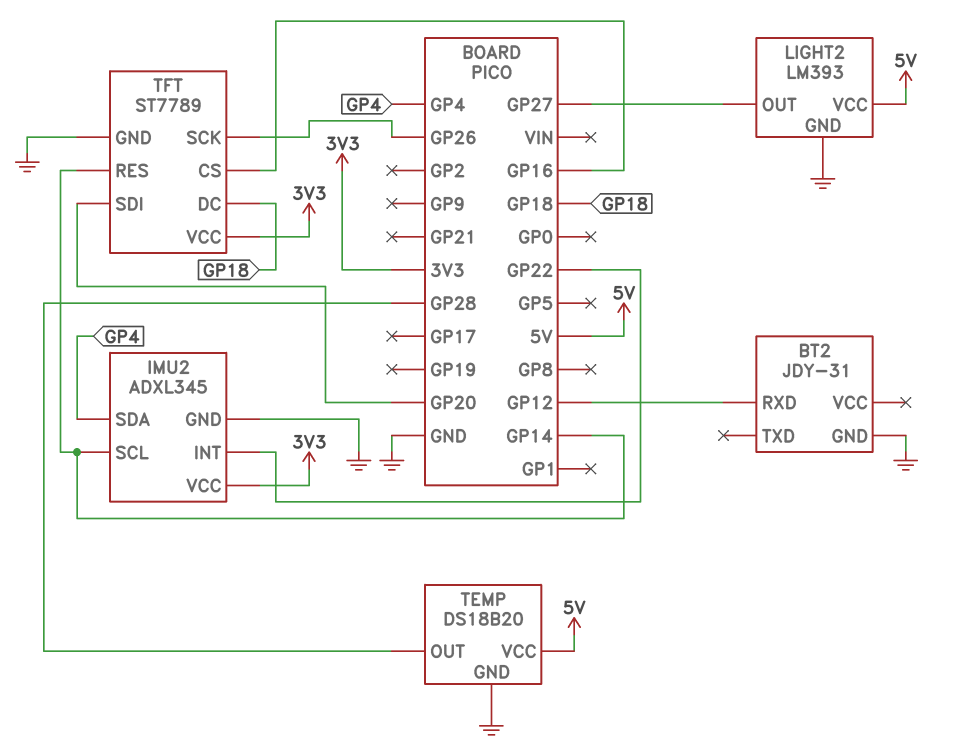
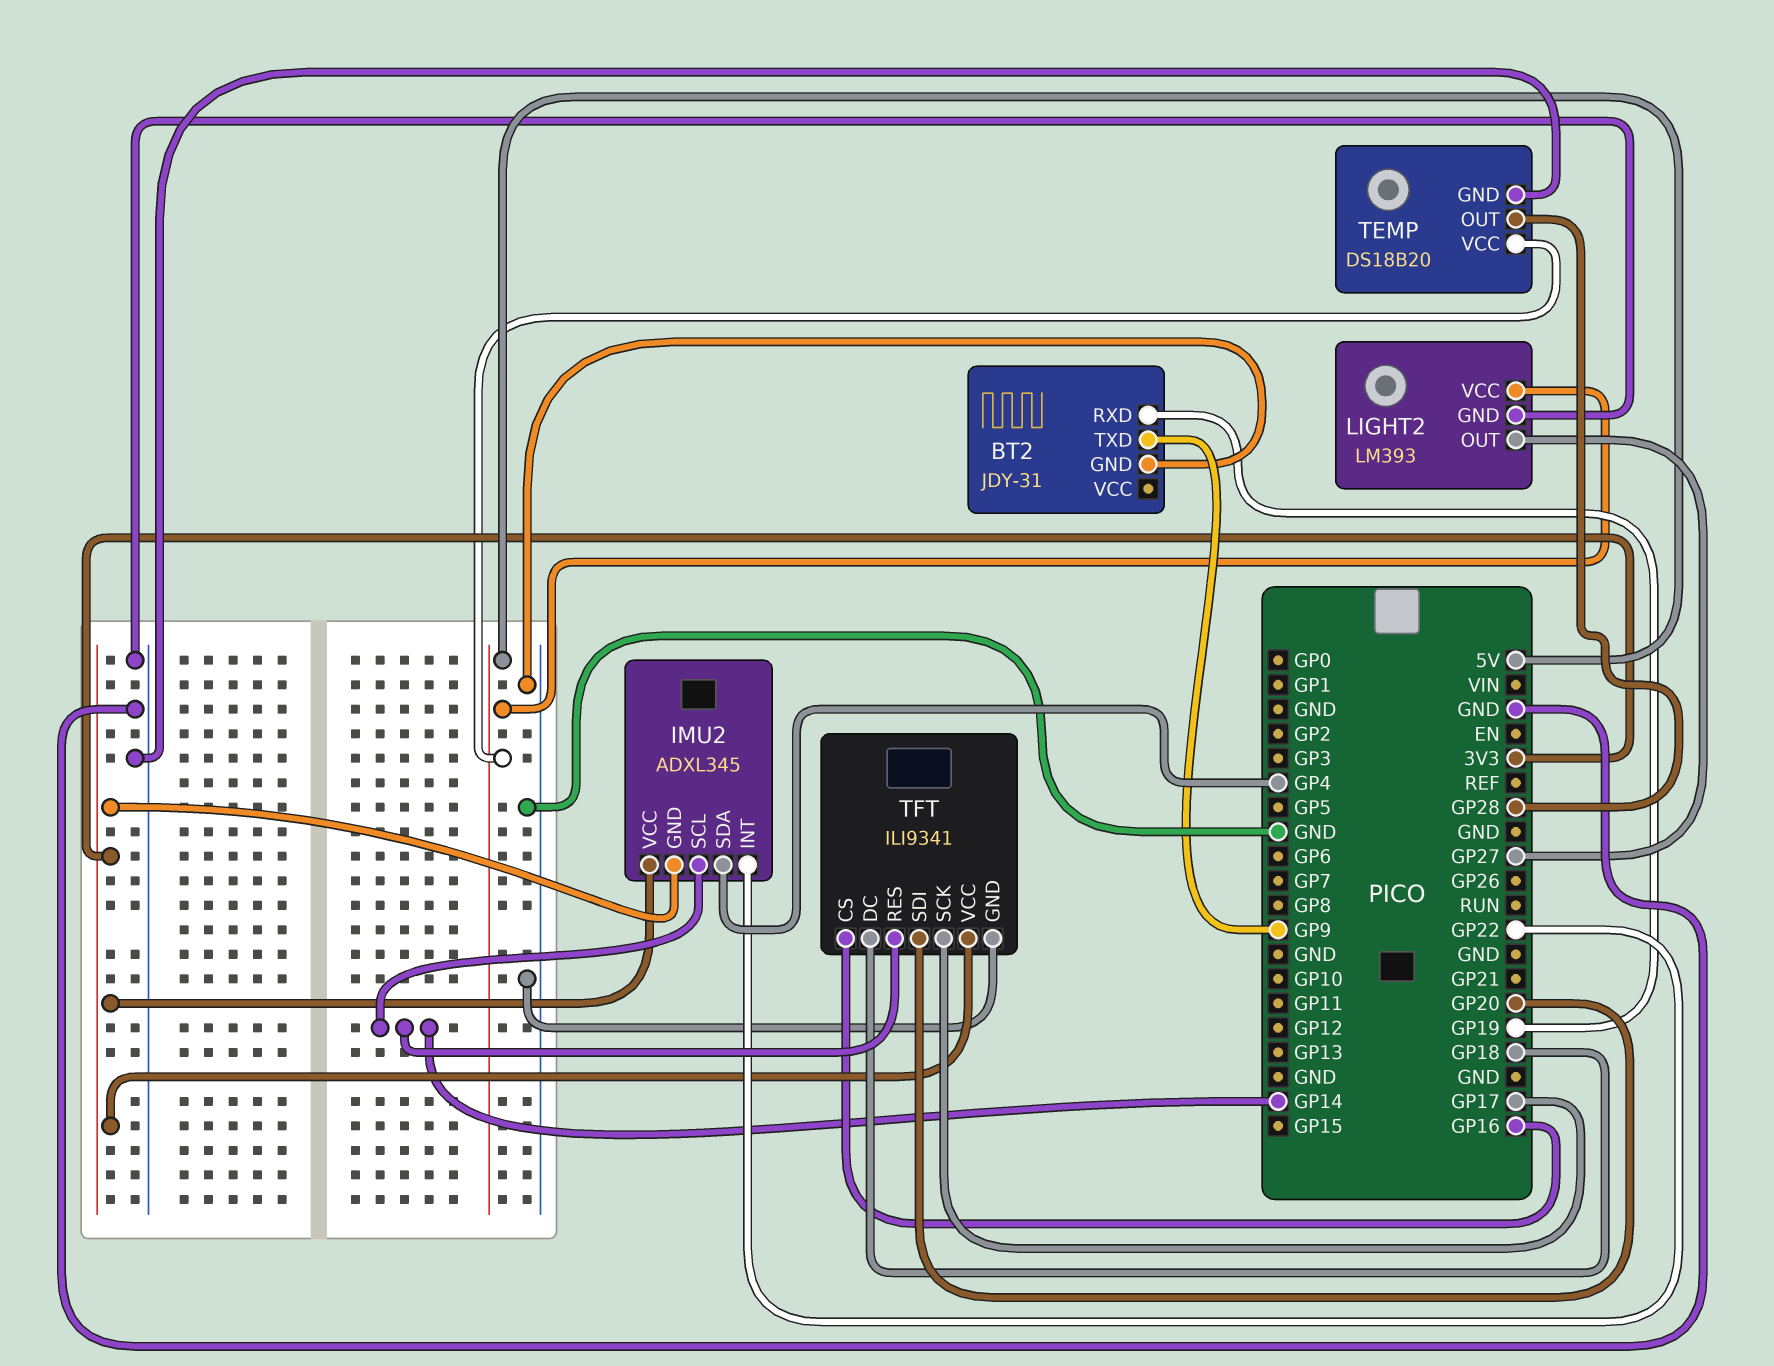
BT2 pin RXD: GP12 -> GP19
BT2 pin TXD: none -> GP9
IMU2 pin GND: GND -> 3V3
TFT: ST7789 -> ILI9341
TFT pin SCK: GP26 -> GP17

